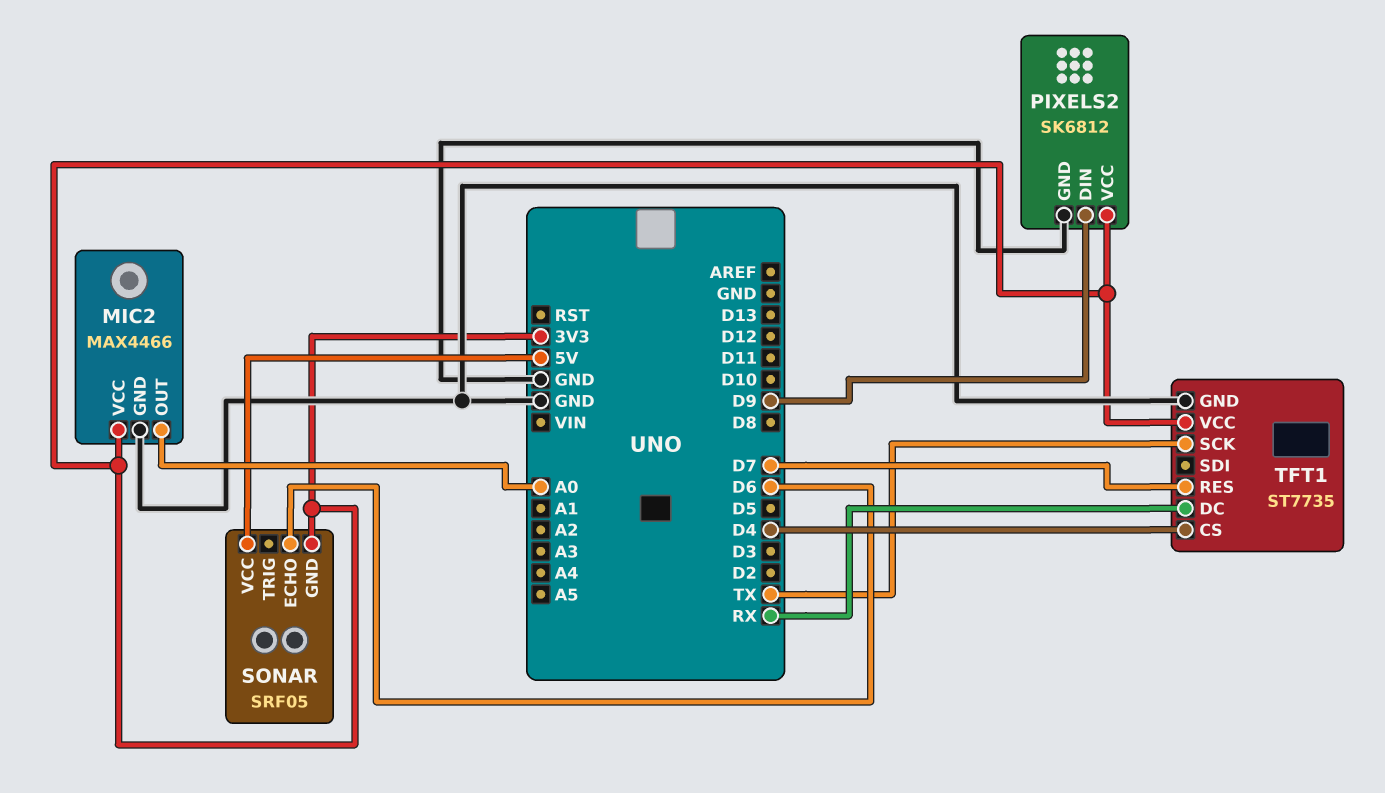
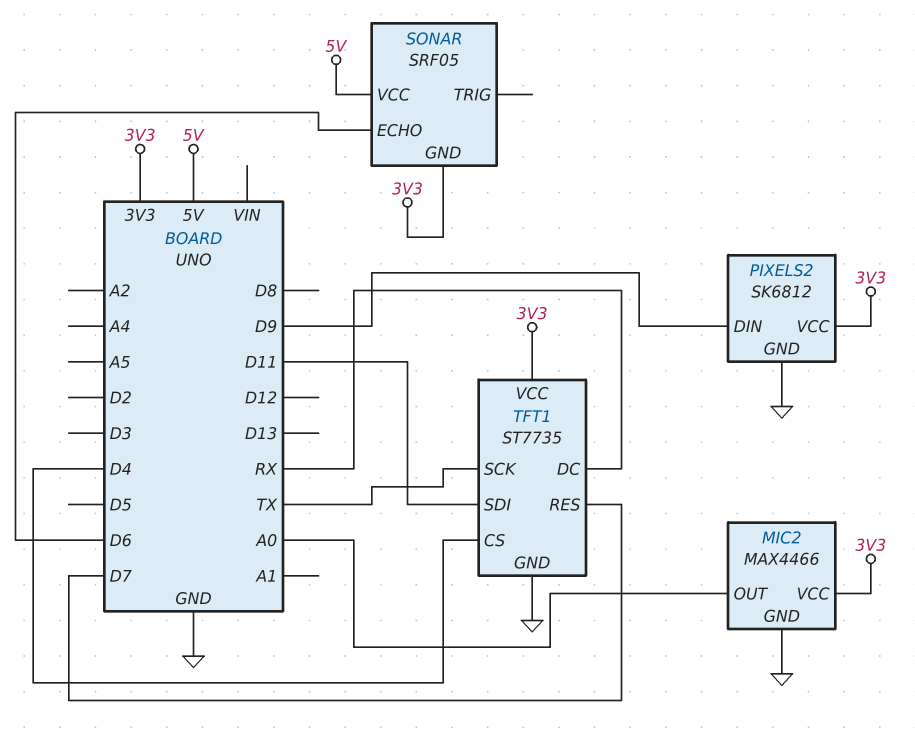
TFT1 pin SDI: none -> D11

